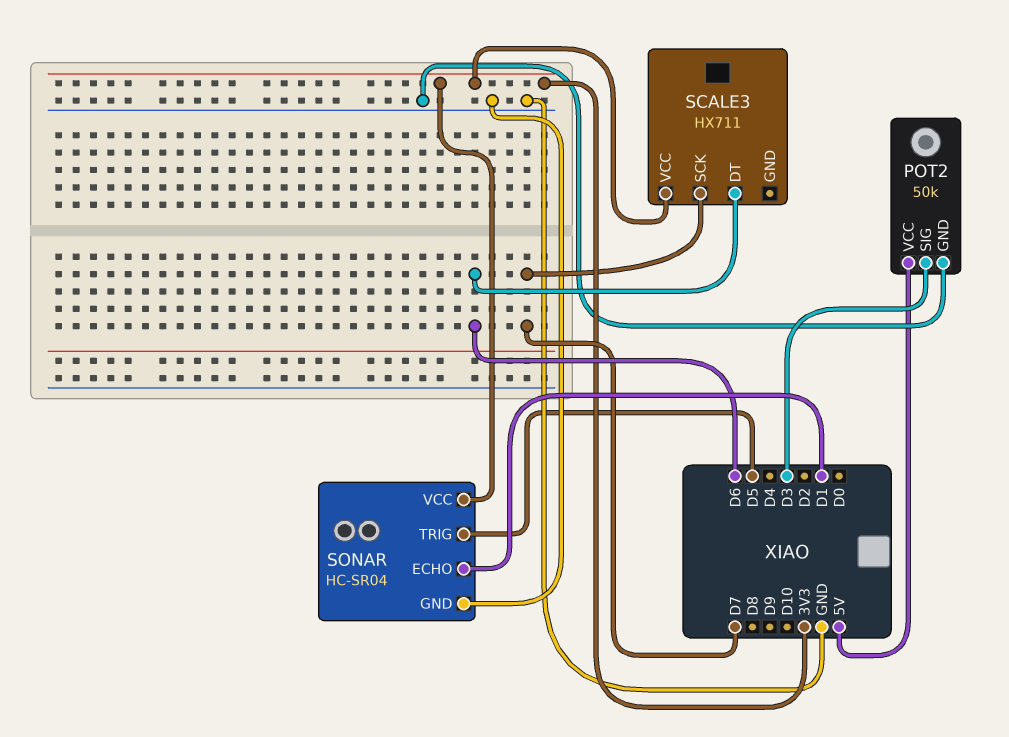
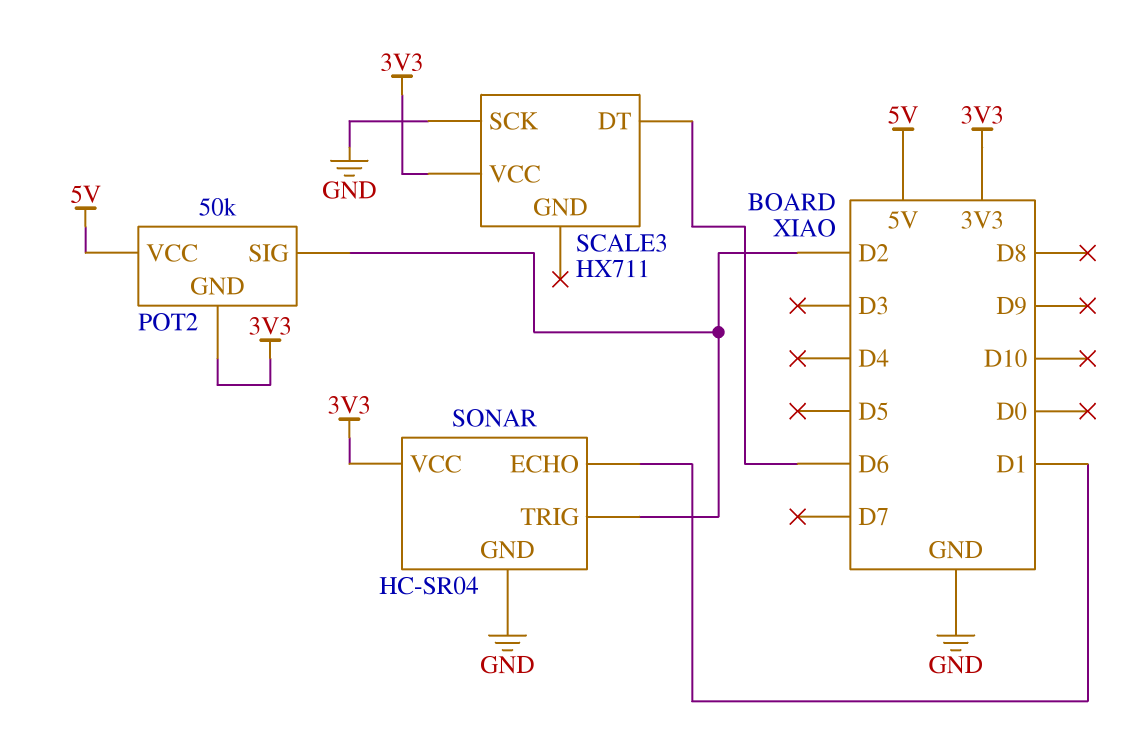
POT2 pin GND: GND -> 3V3
POT2 pin SIG: D3 -> D2
SCALE3 pin SCK: D7 -> GND
SONAR pin TRIG: D5 -> D2

